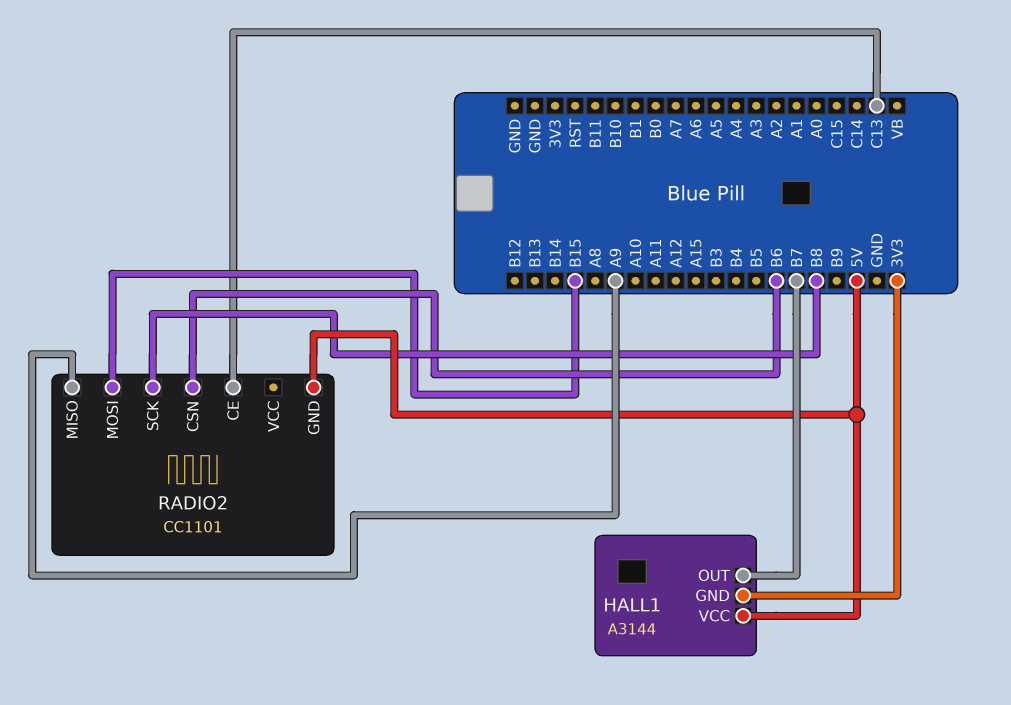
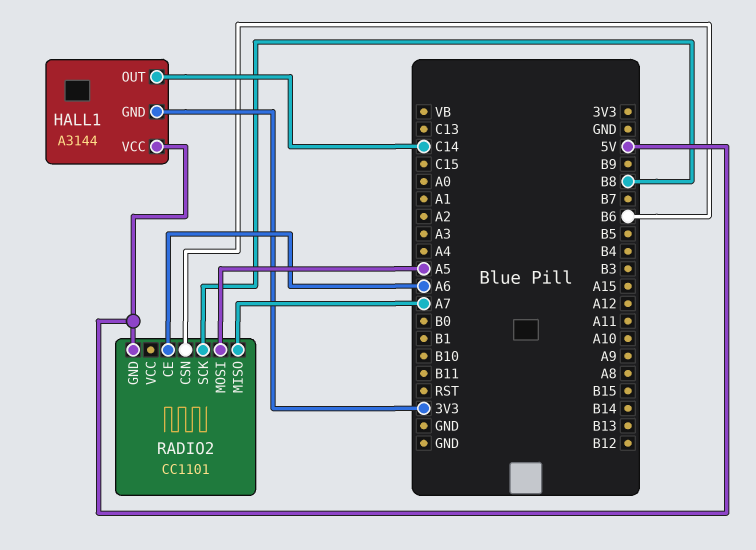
HALL1 pin OUT: B7 -> C14
RADIO2 pin CE: C13 -> A6
RADIO2 pin MISO: A9 -> A7
RADIO2 pin MOSI: B15 -> A5

